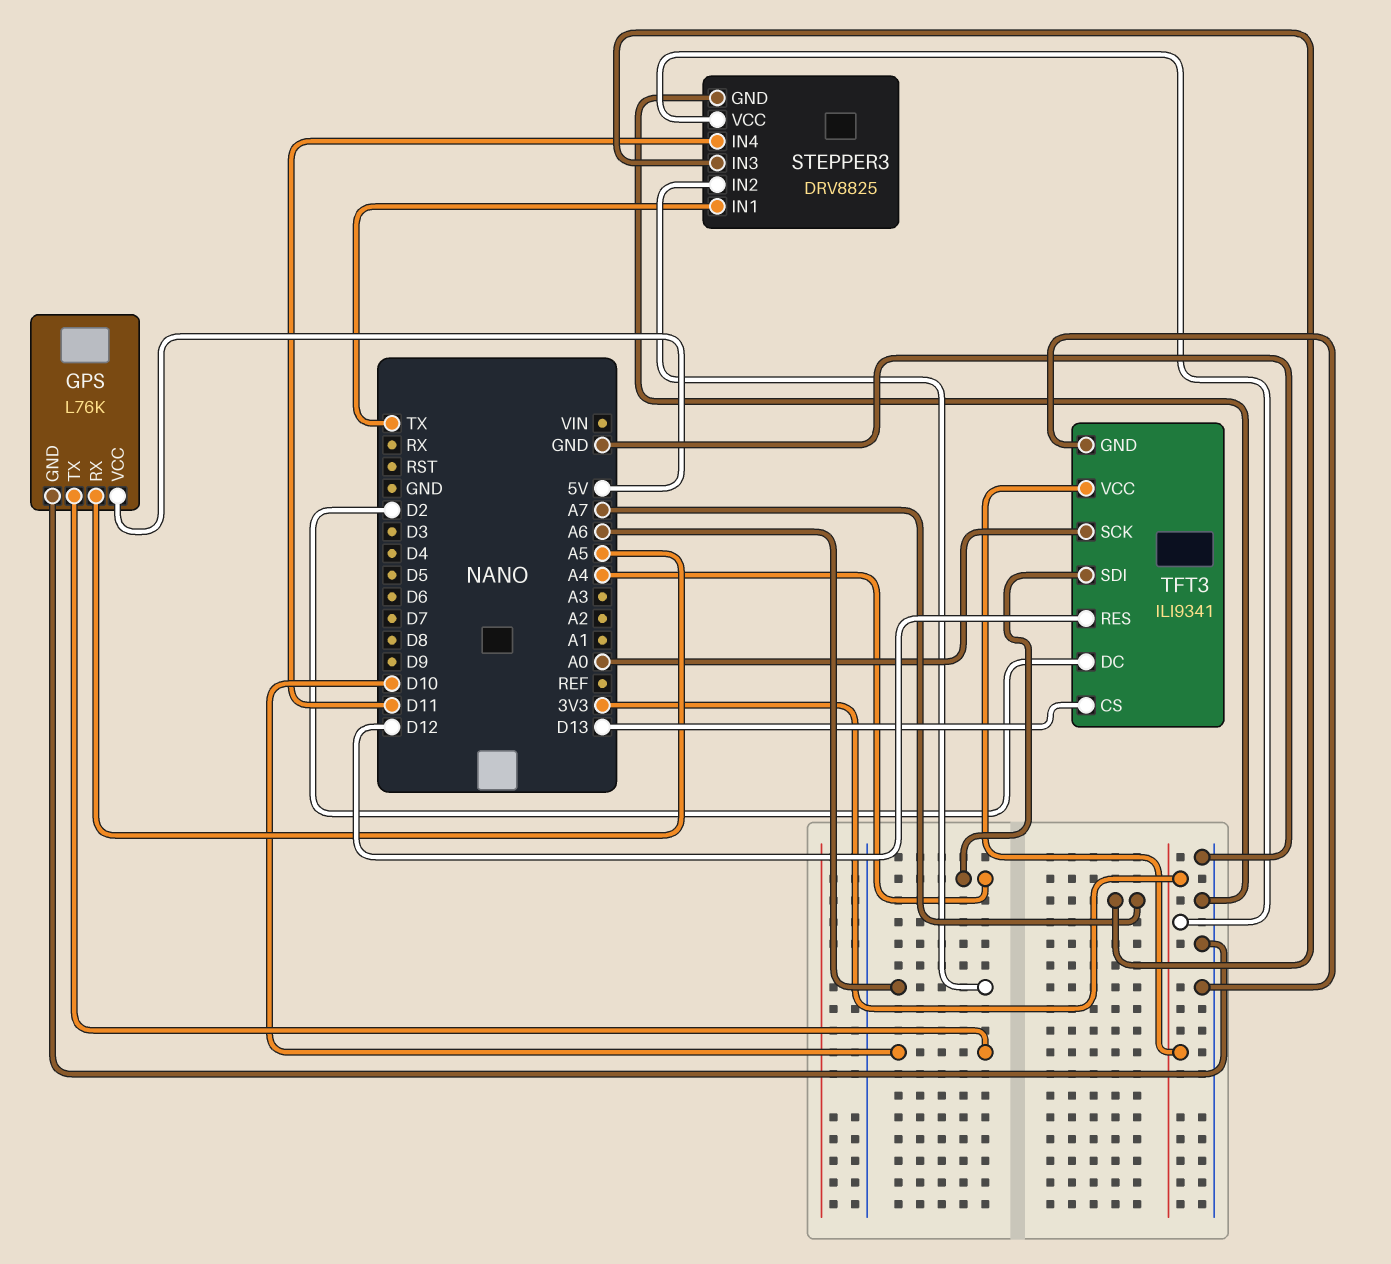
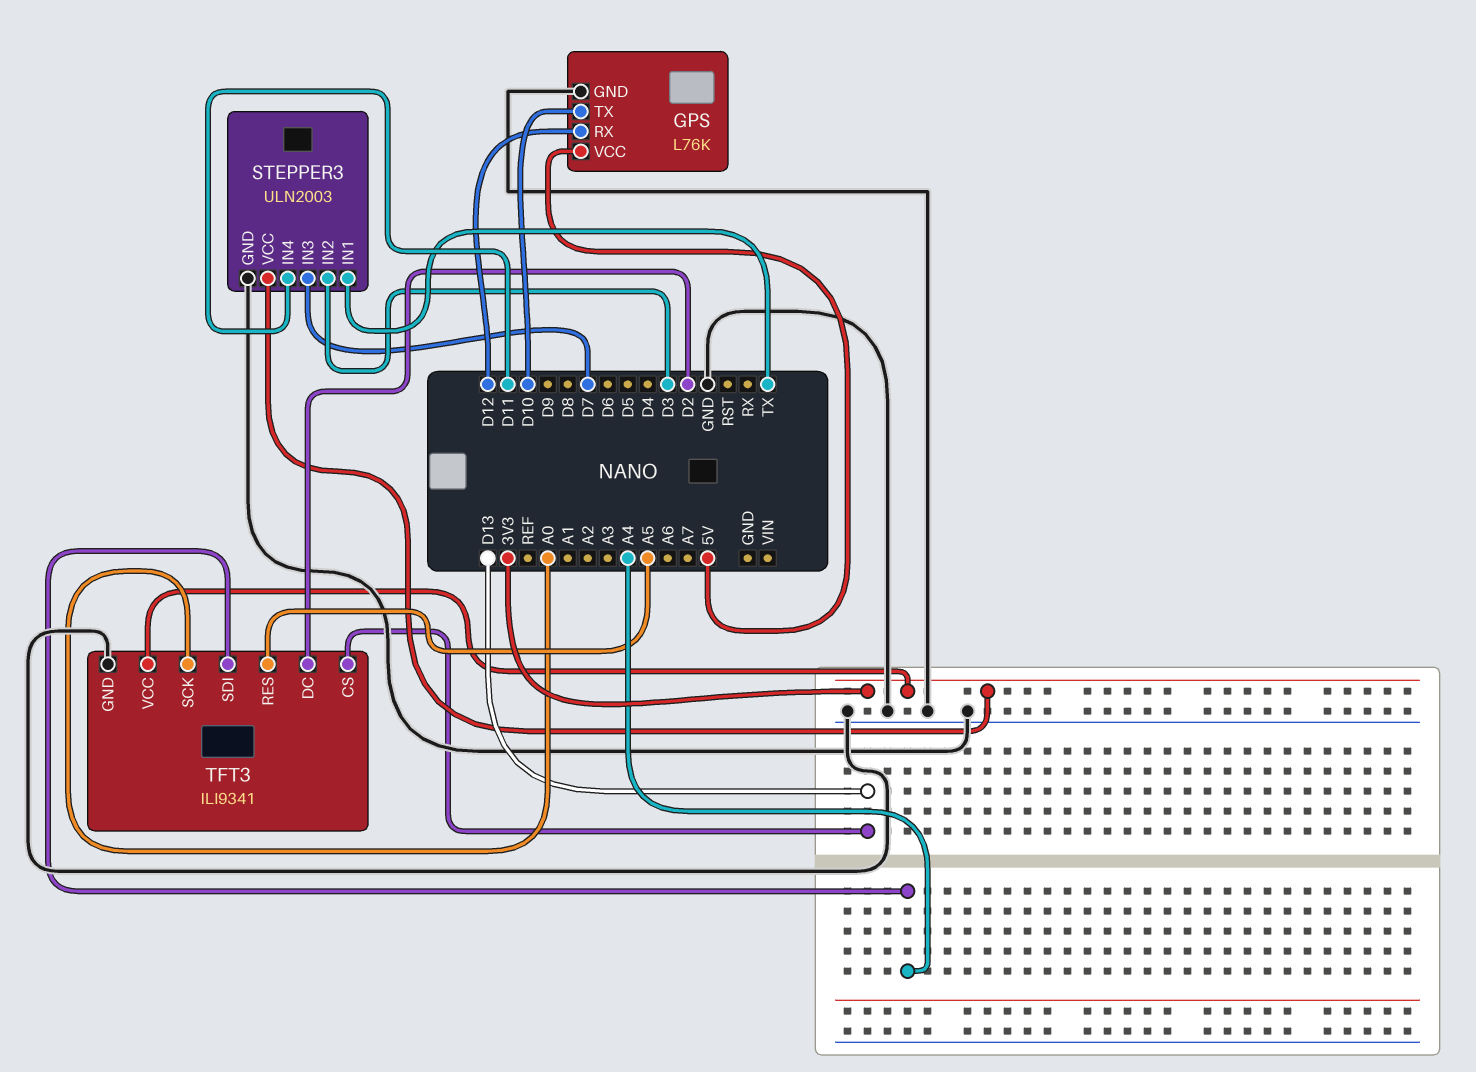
GPS pin RX: A5 -> D12
STEPPER3: DRV8825 -> ULN2003
STEPPER3 pin IN2: A6 -> D3
STEPPER3 pin IN3: A7 -> D7
TFT3 pin RES: D12 -> A5

